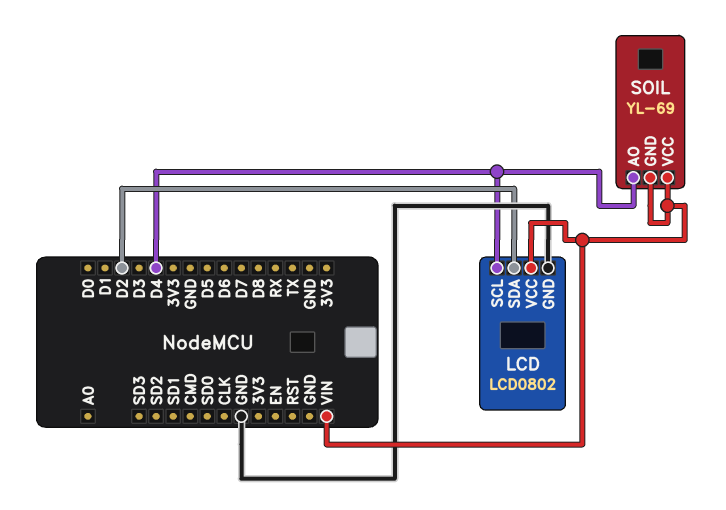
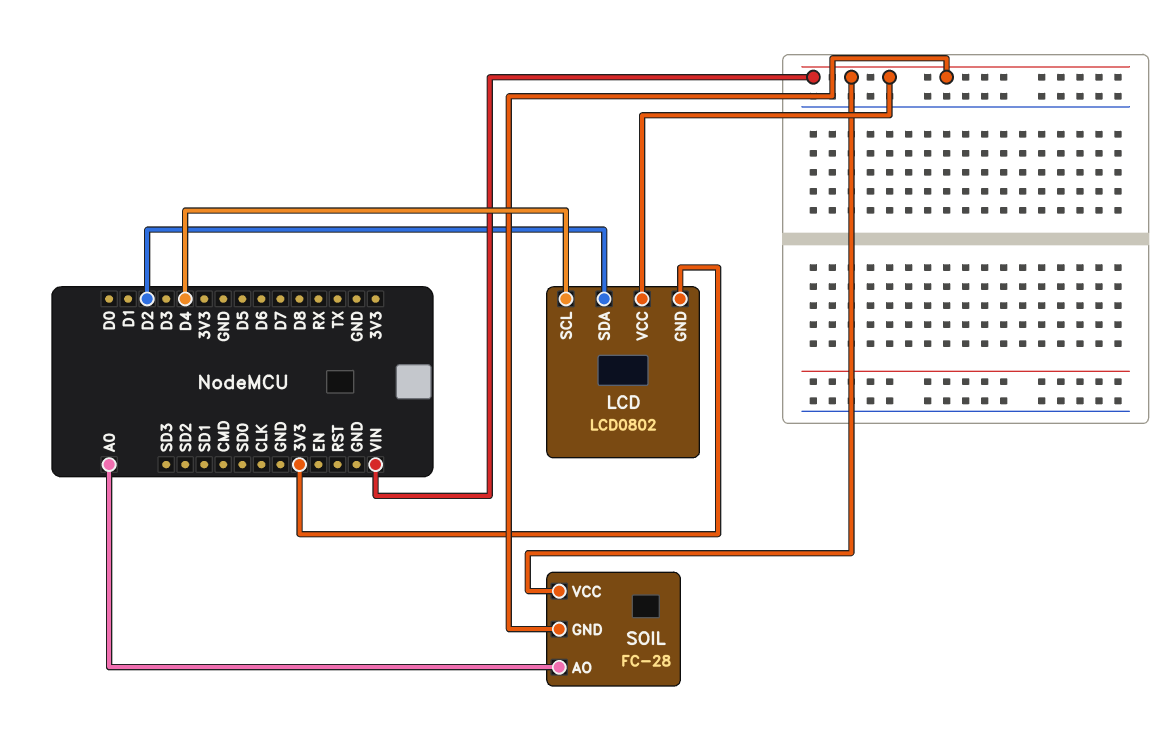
LCD pin GND: GND -> 3V3
SOIL: YL-69 -> FC-28
SOIL pin AO: D4 -> A0

